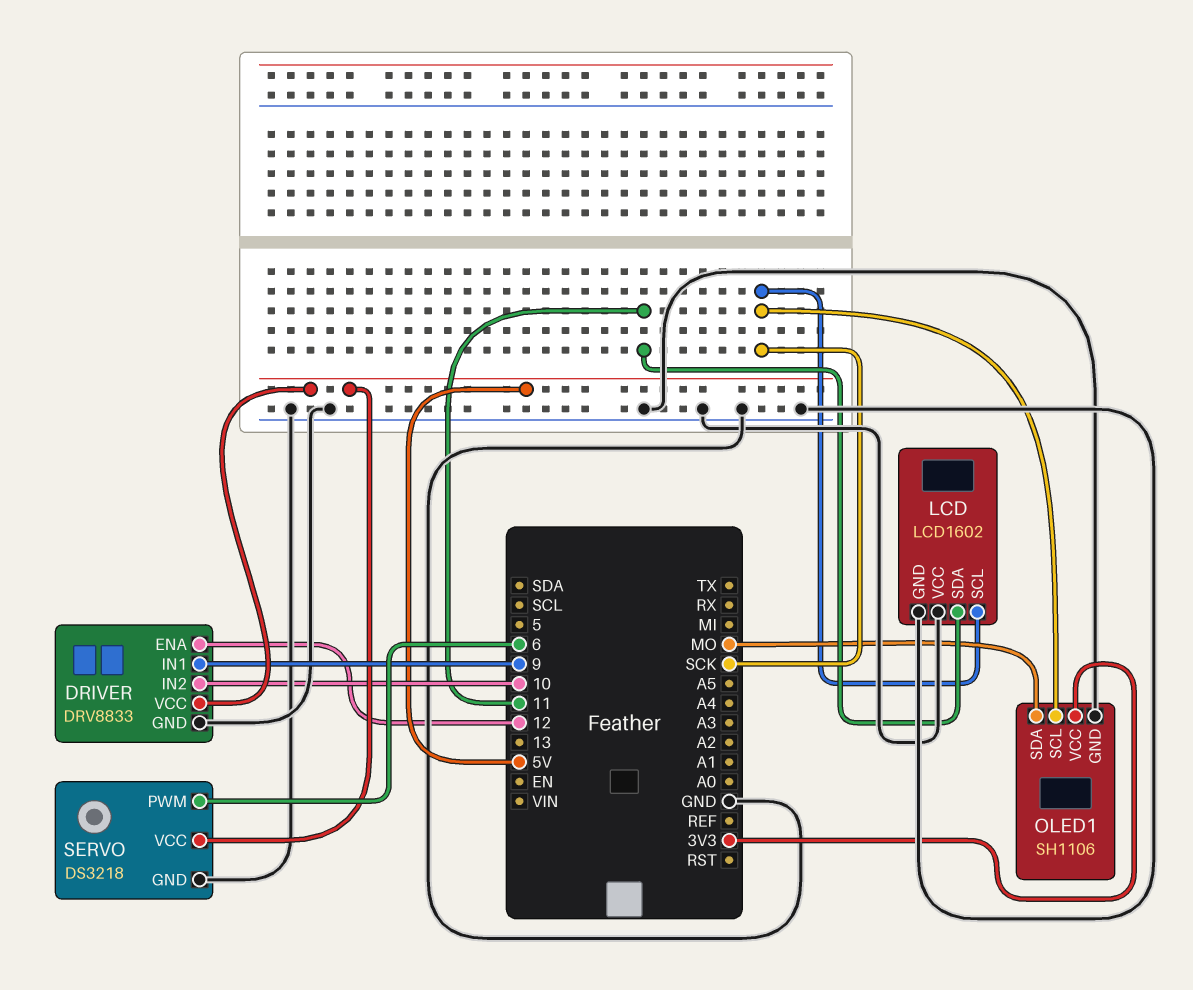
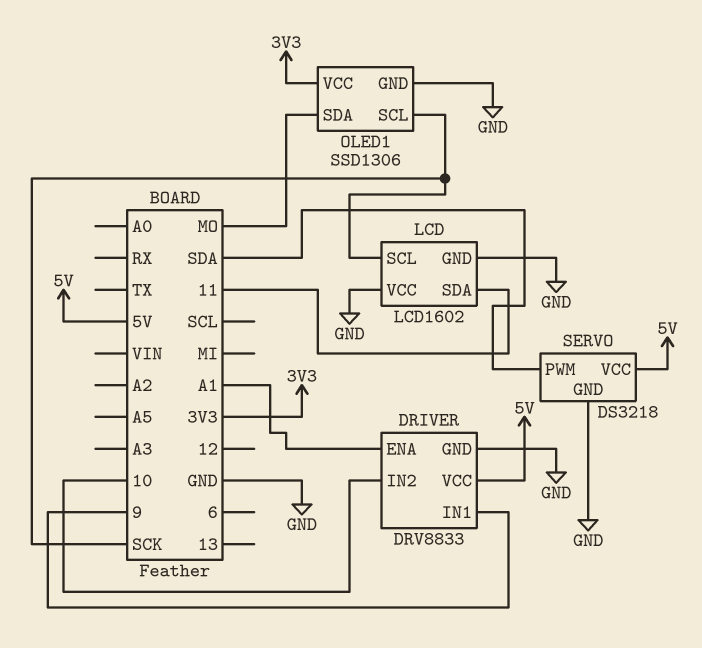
DRIVER pin ENA: 12 -> A1
OLED1: SH1106 -> SSD1306
SERVO pin PWM: 6 -> SDA

